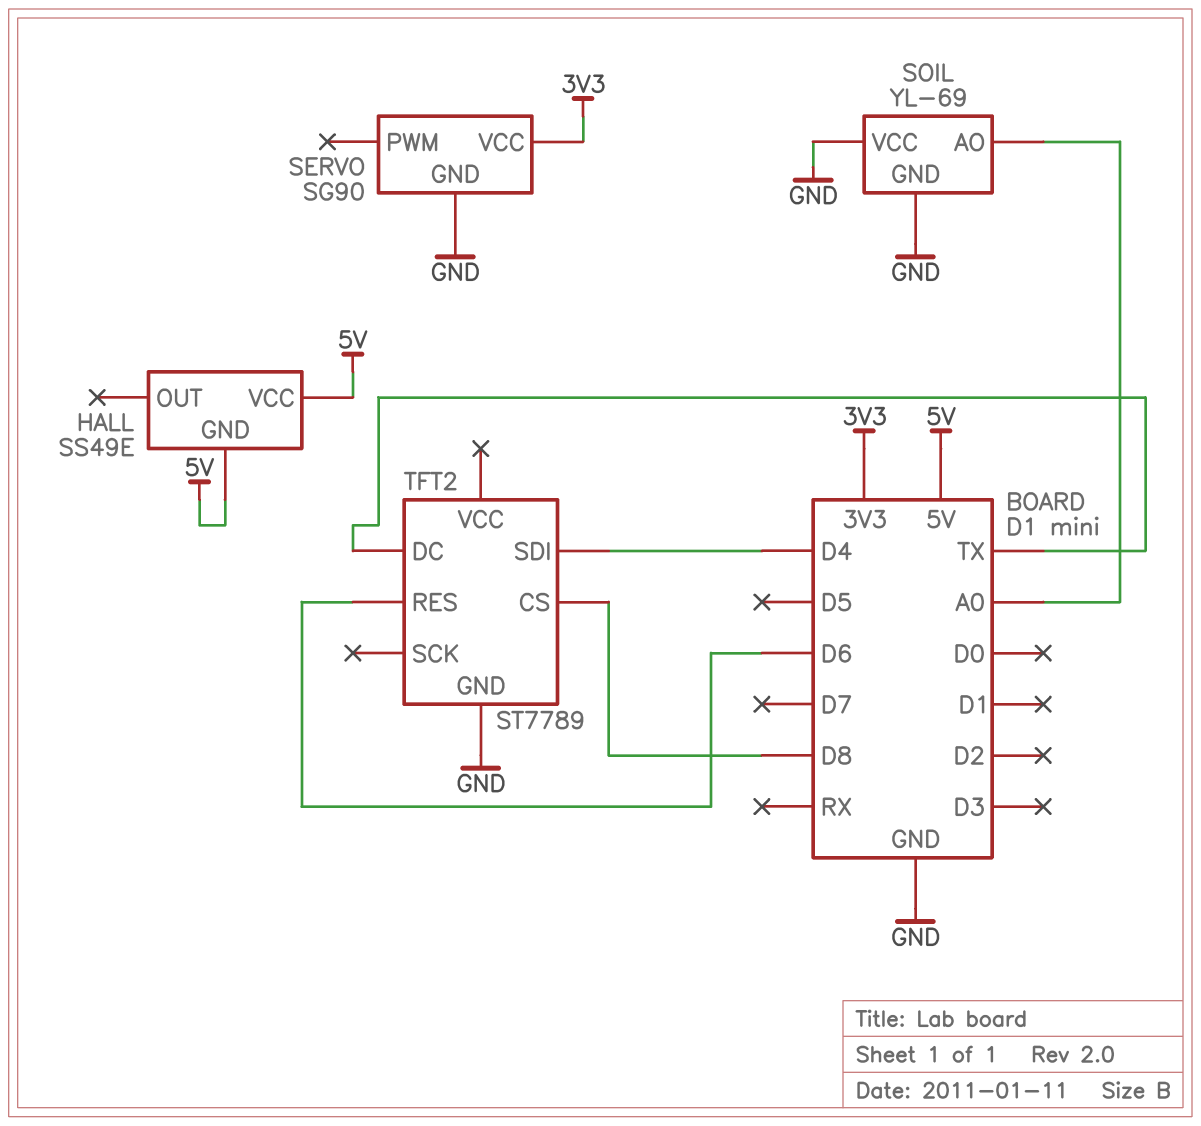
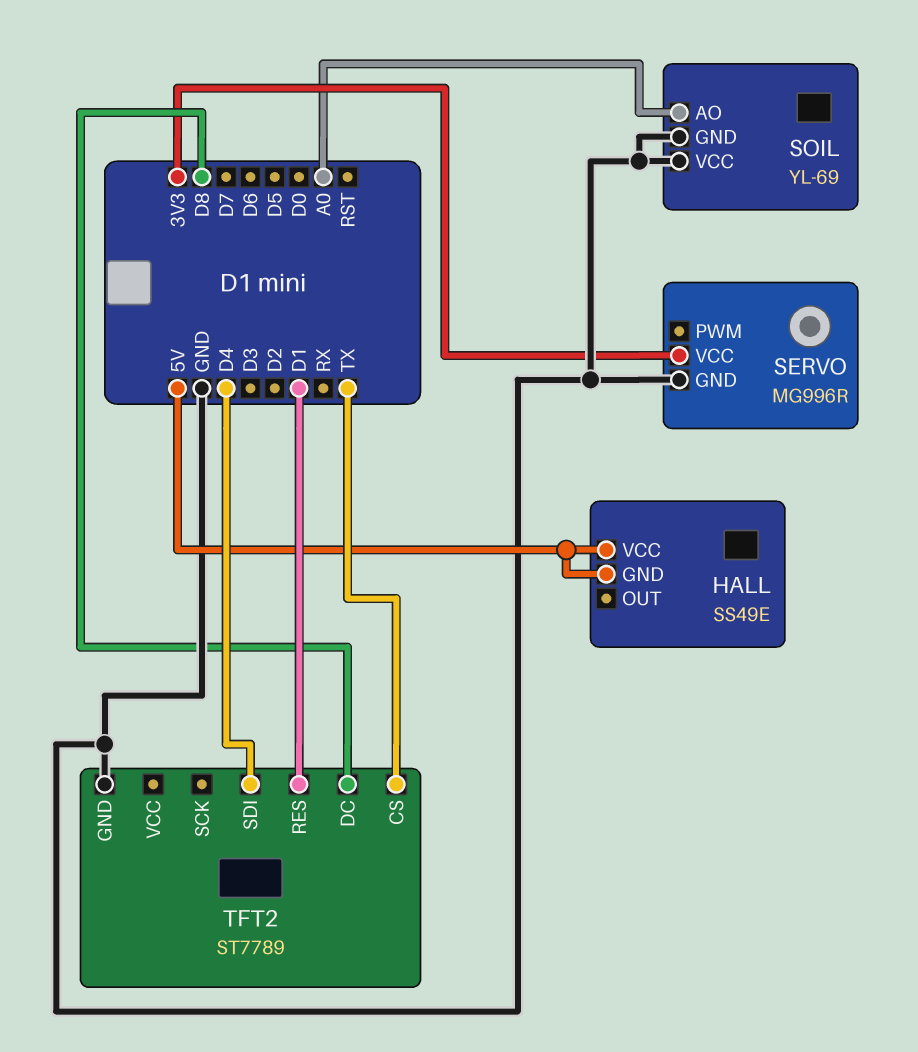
SERVO: SG90 -> MG996R
TFT2 pin CS: D8 -> TX
TFT2 pin DC: TX -> D8
TFT2 pin RES: D6 -> D1

